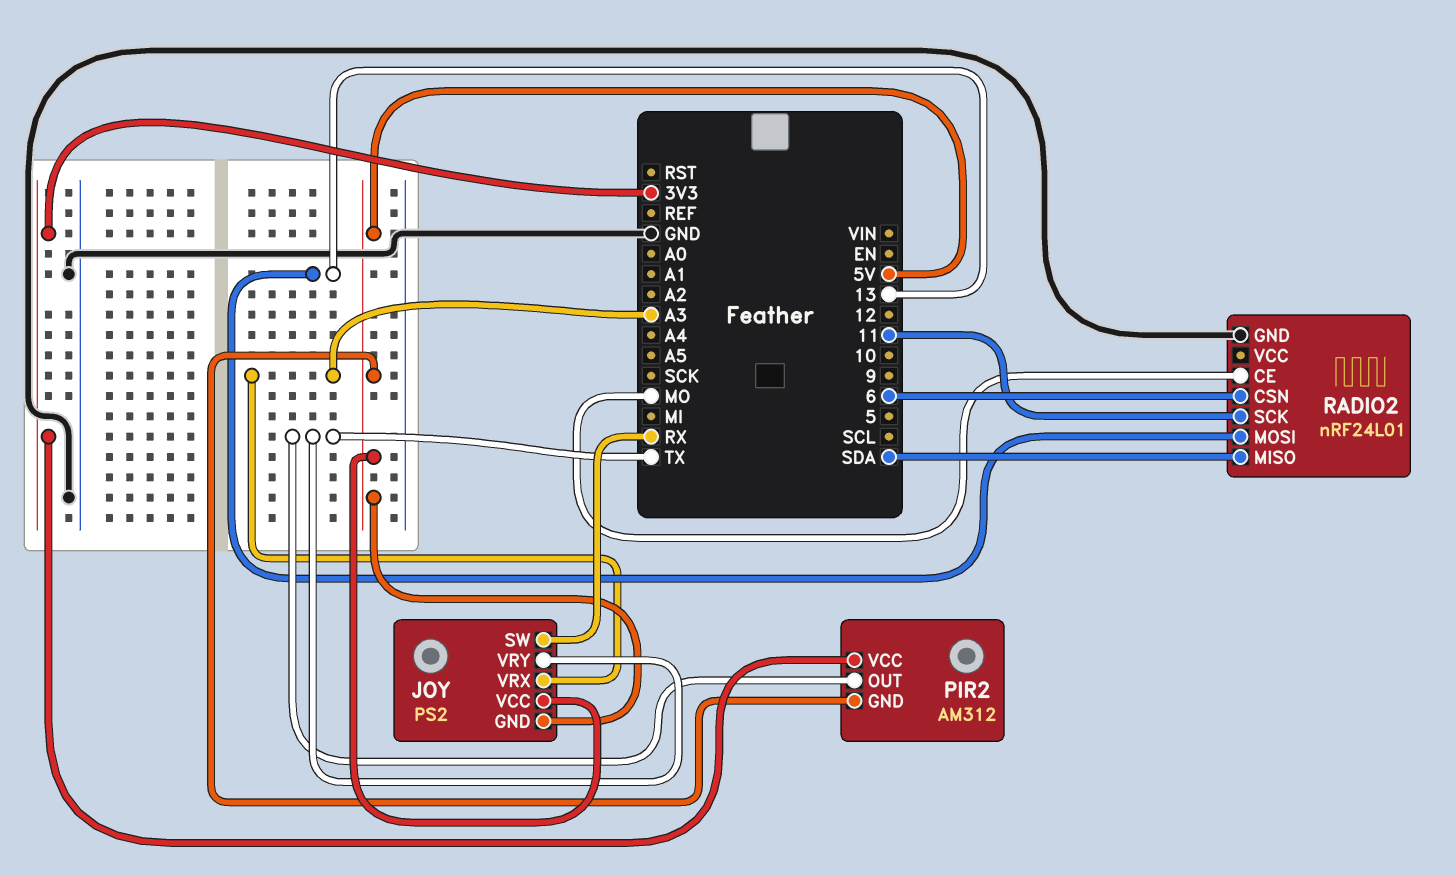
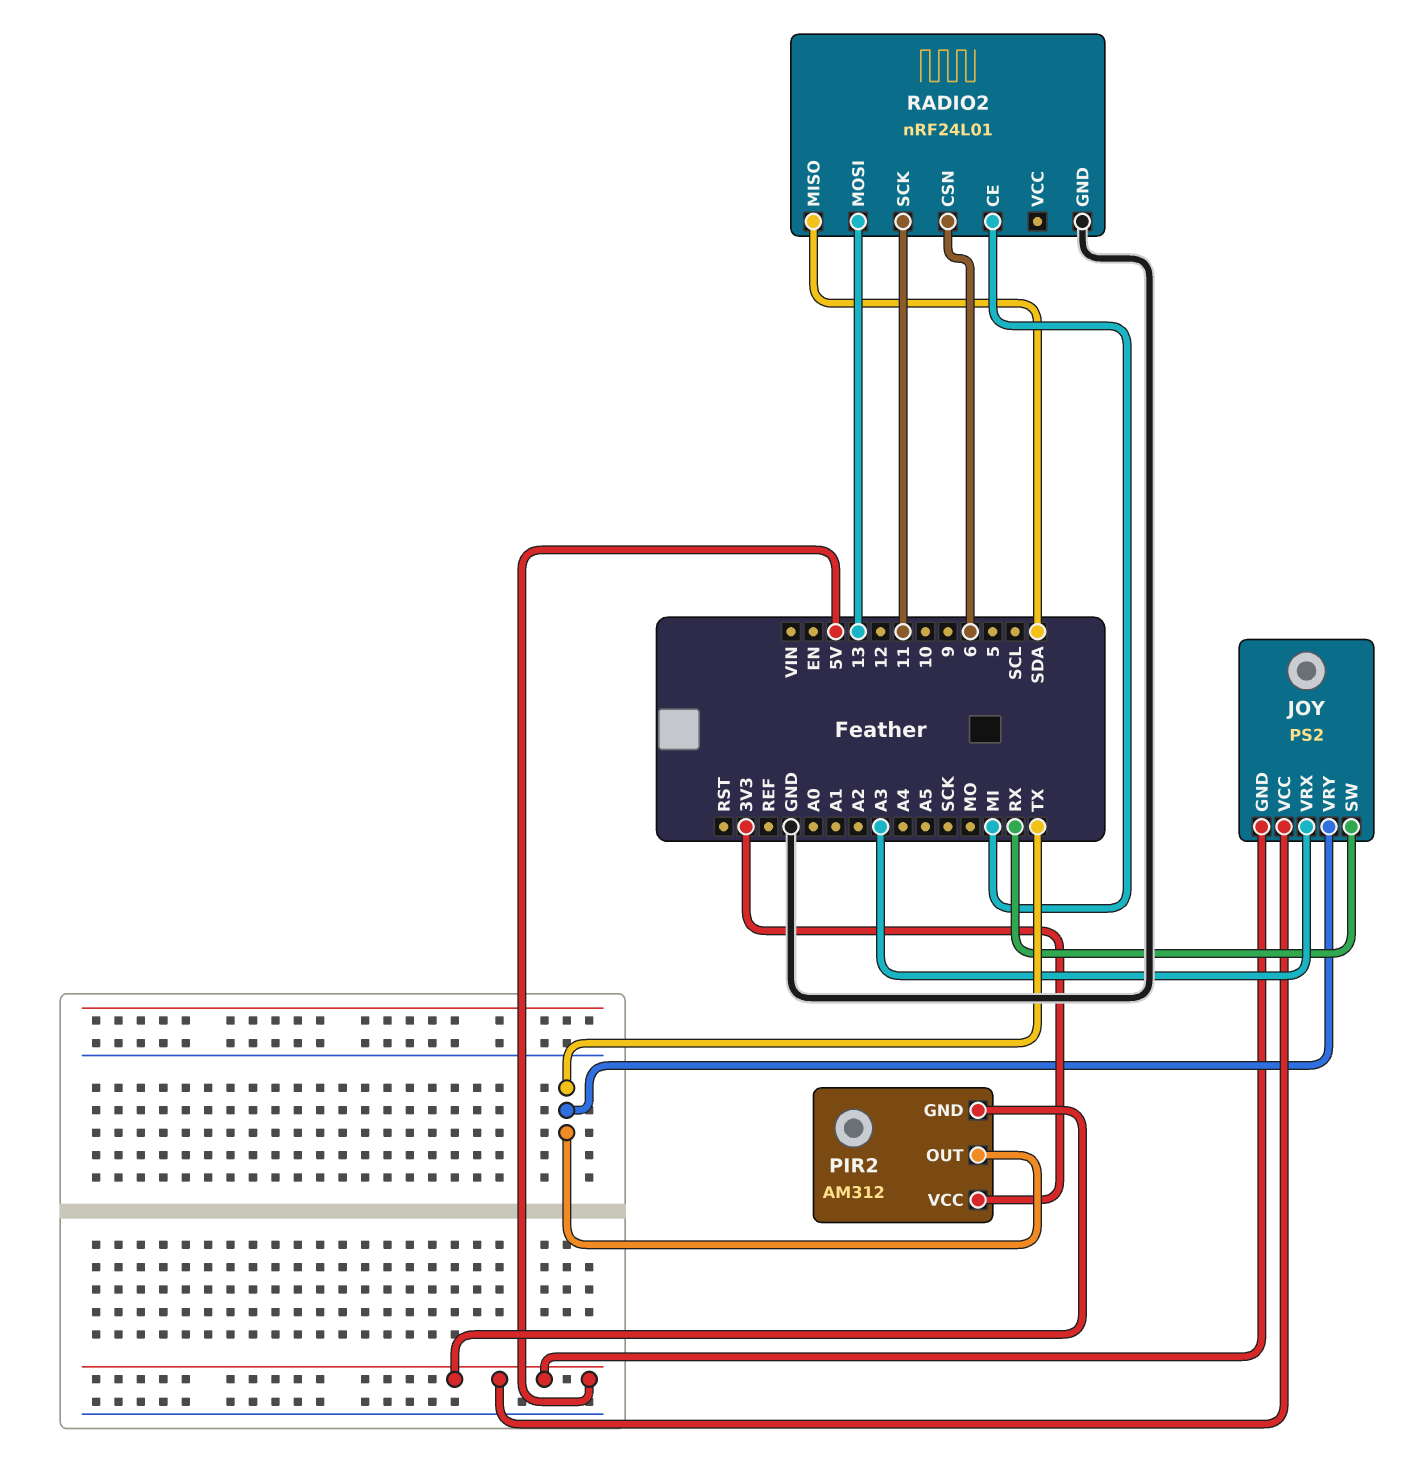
RADIO2 pin CE: MO -> MI

